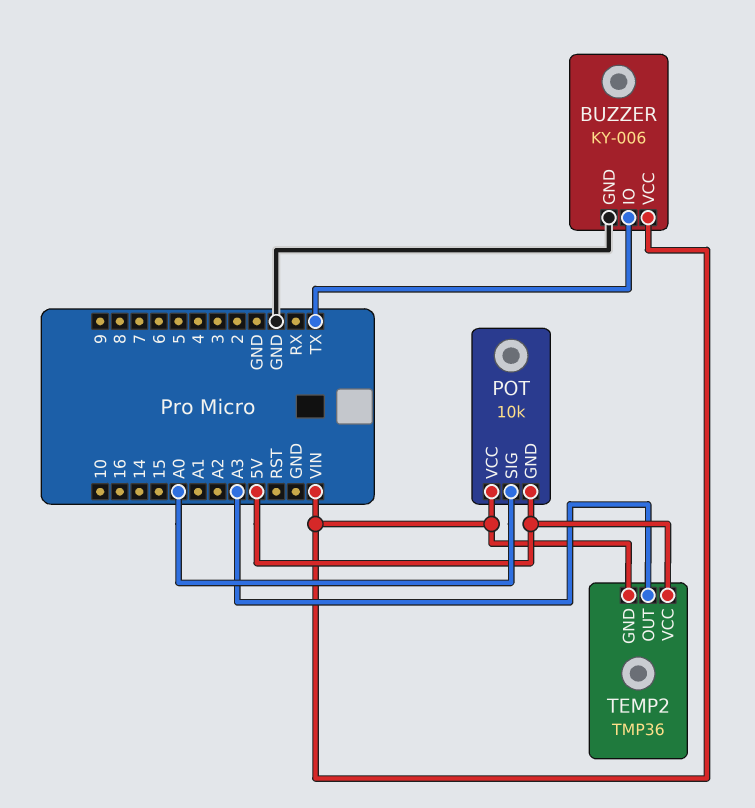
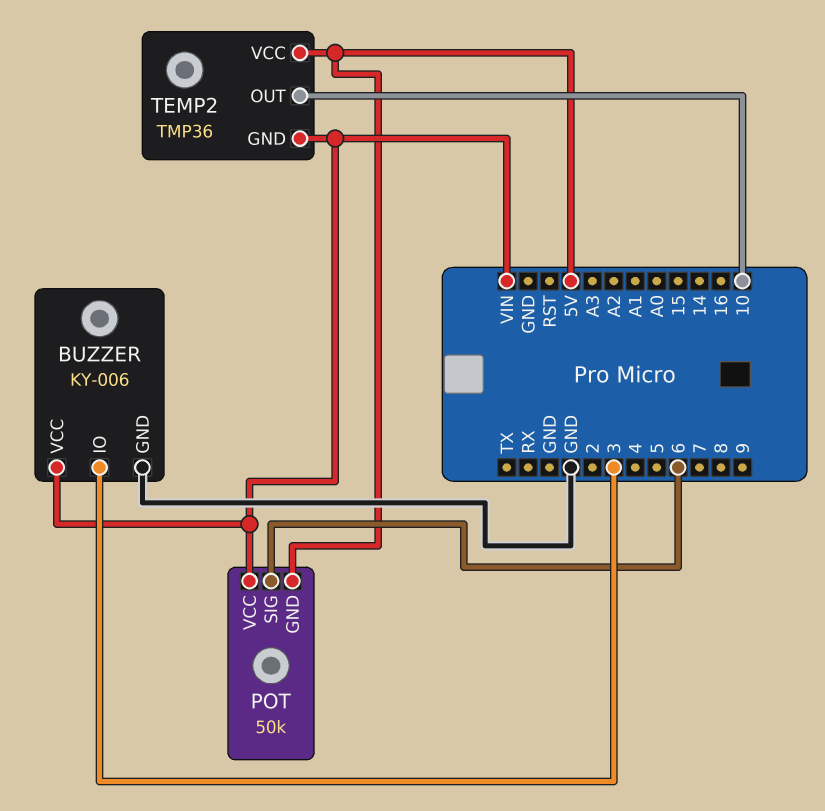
BUZZER pin IO: TX -> 3
POT: 10k -> 50k
POT pin SIG: A0 -> 6
TEMP2 pin OUT: A3 -> 10

